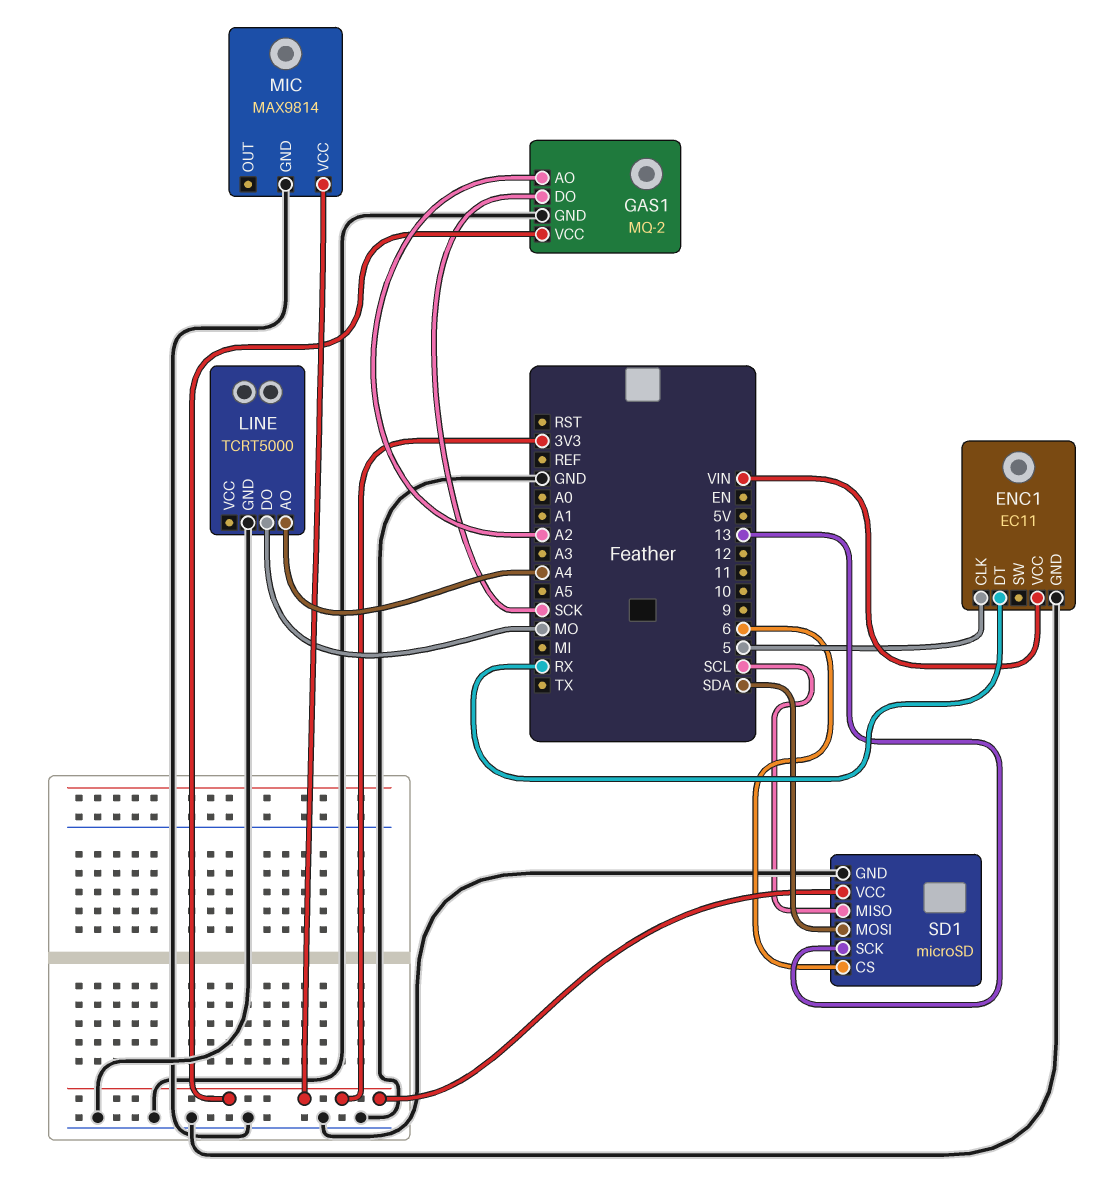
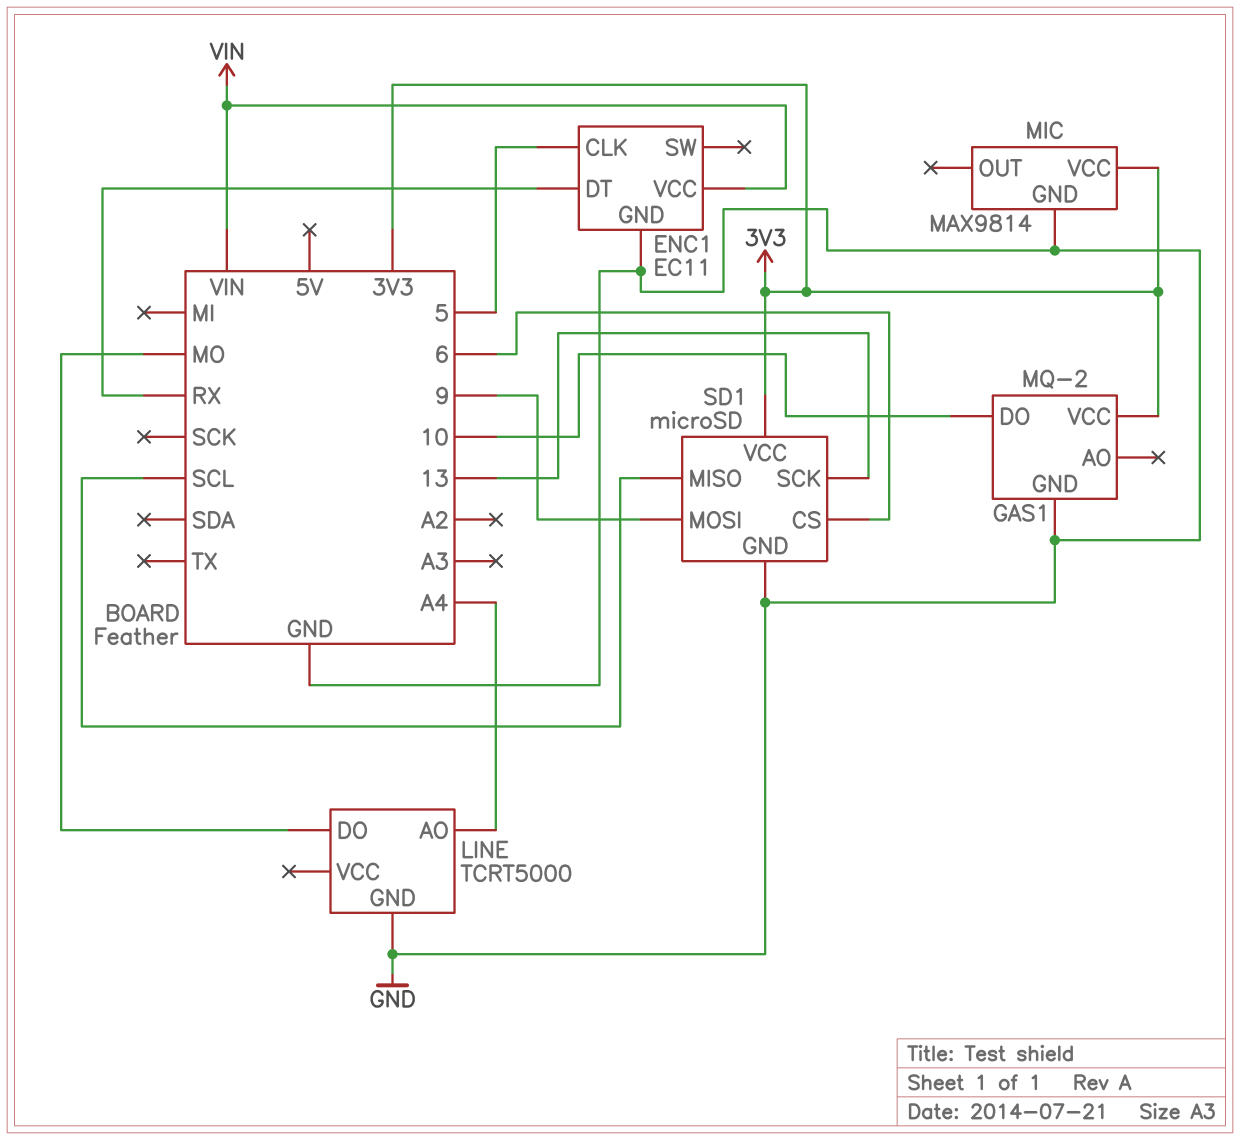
GAS1 pin AO: A2 -> none
GAS1 pin DO: SCK -> 10
SD1 pin MOSI: SDA -> 9

